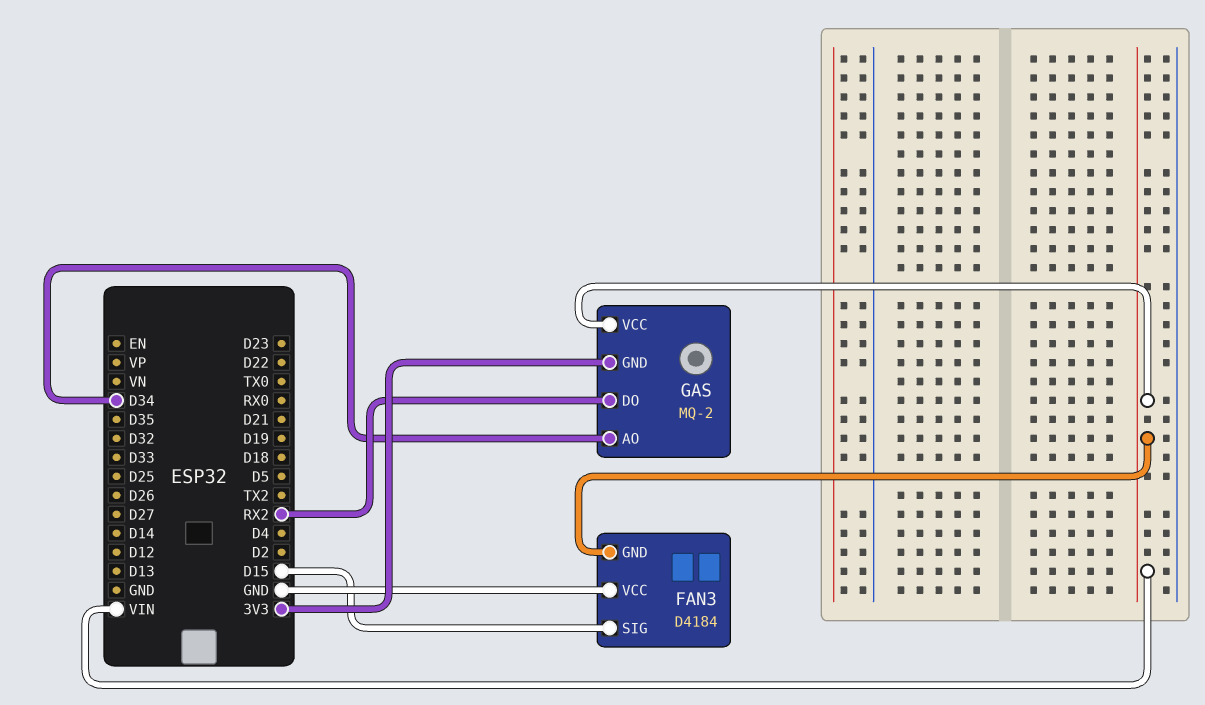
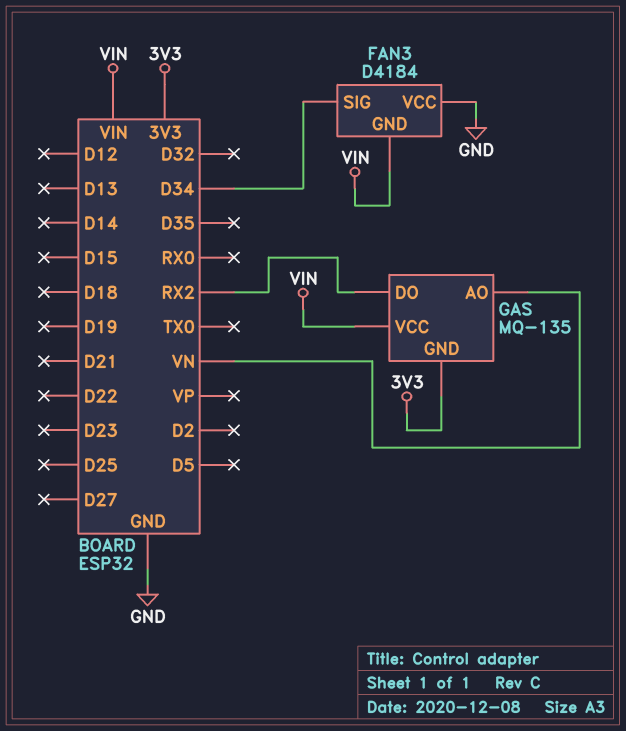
FAN3 pin SIG: D15 -> D34
GAS: MQ-2 -> MQ-135
GAS pin AO: D34 -> VN

